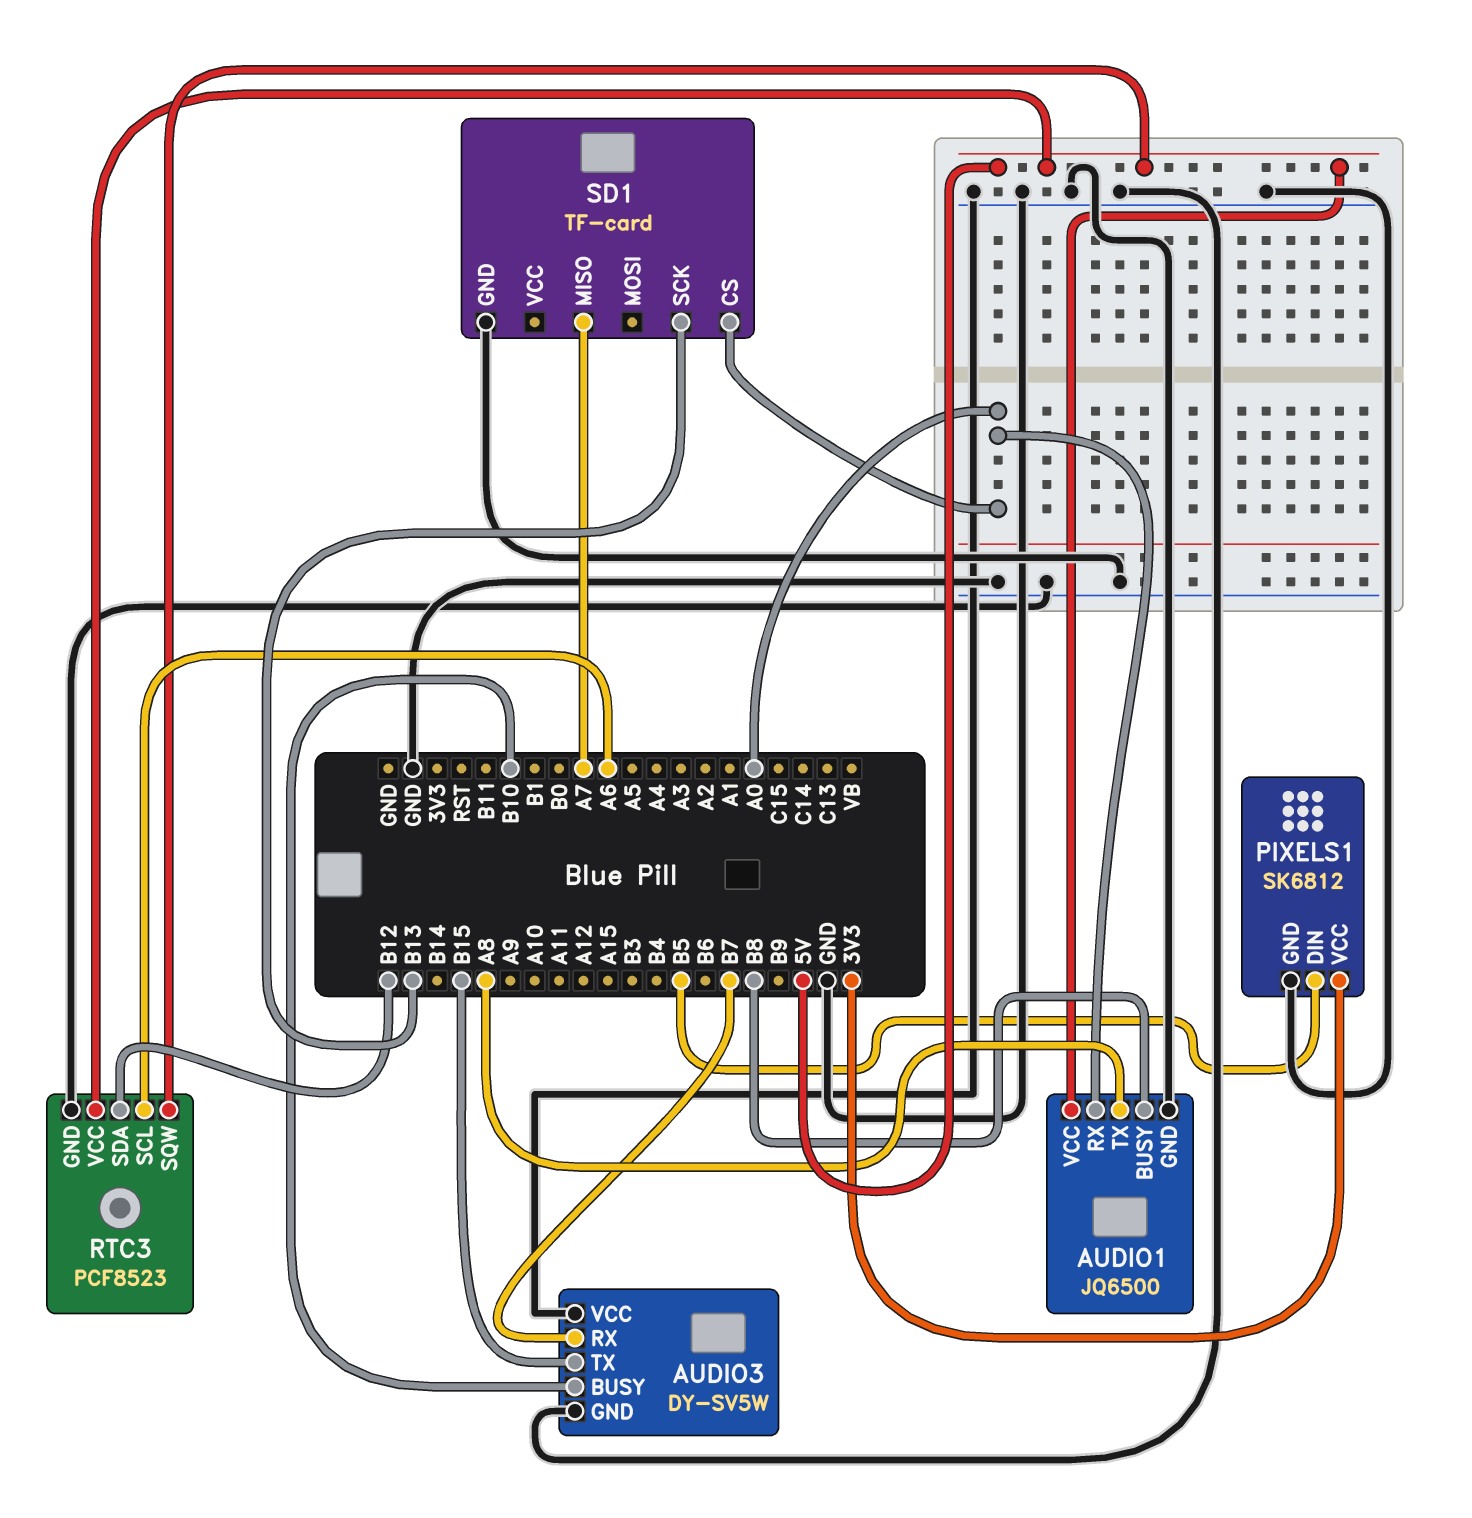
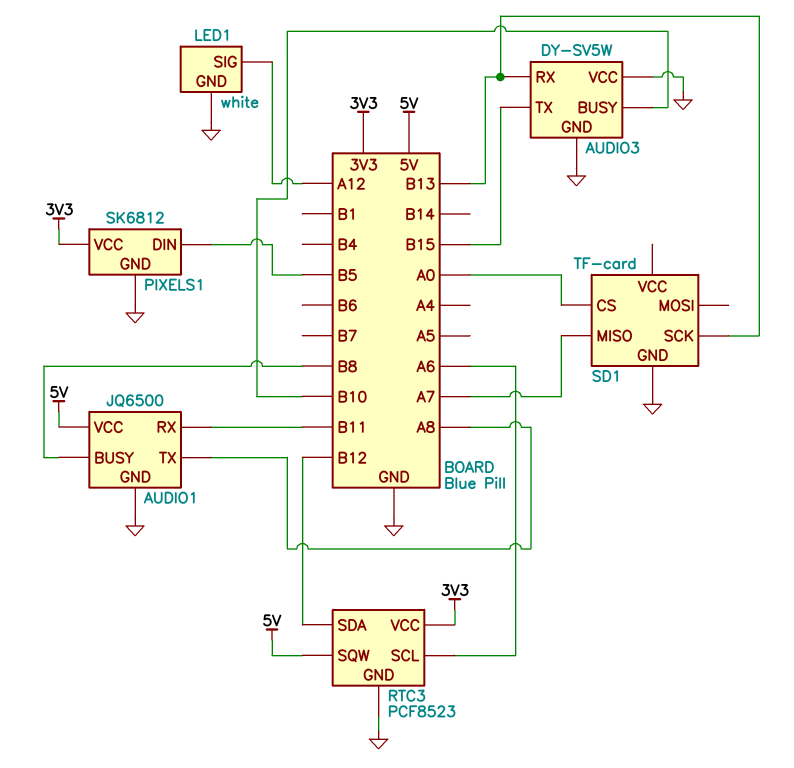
AUDIO1 pin RX: A0 -> B11
AUDIO3 pin RX: B7 -> B13
LED1: none -> white
LED1 pin GND: none -> GND
LED1 pin SIG: none -> A12
RTC3 pin VCC: 5V -> 3V3

